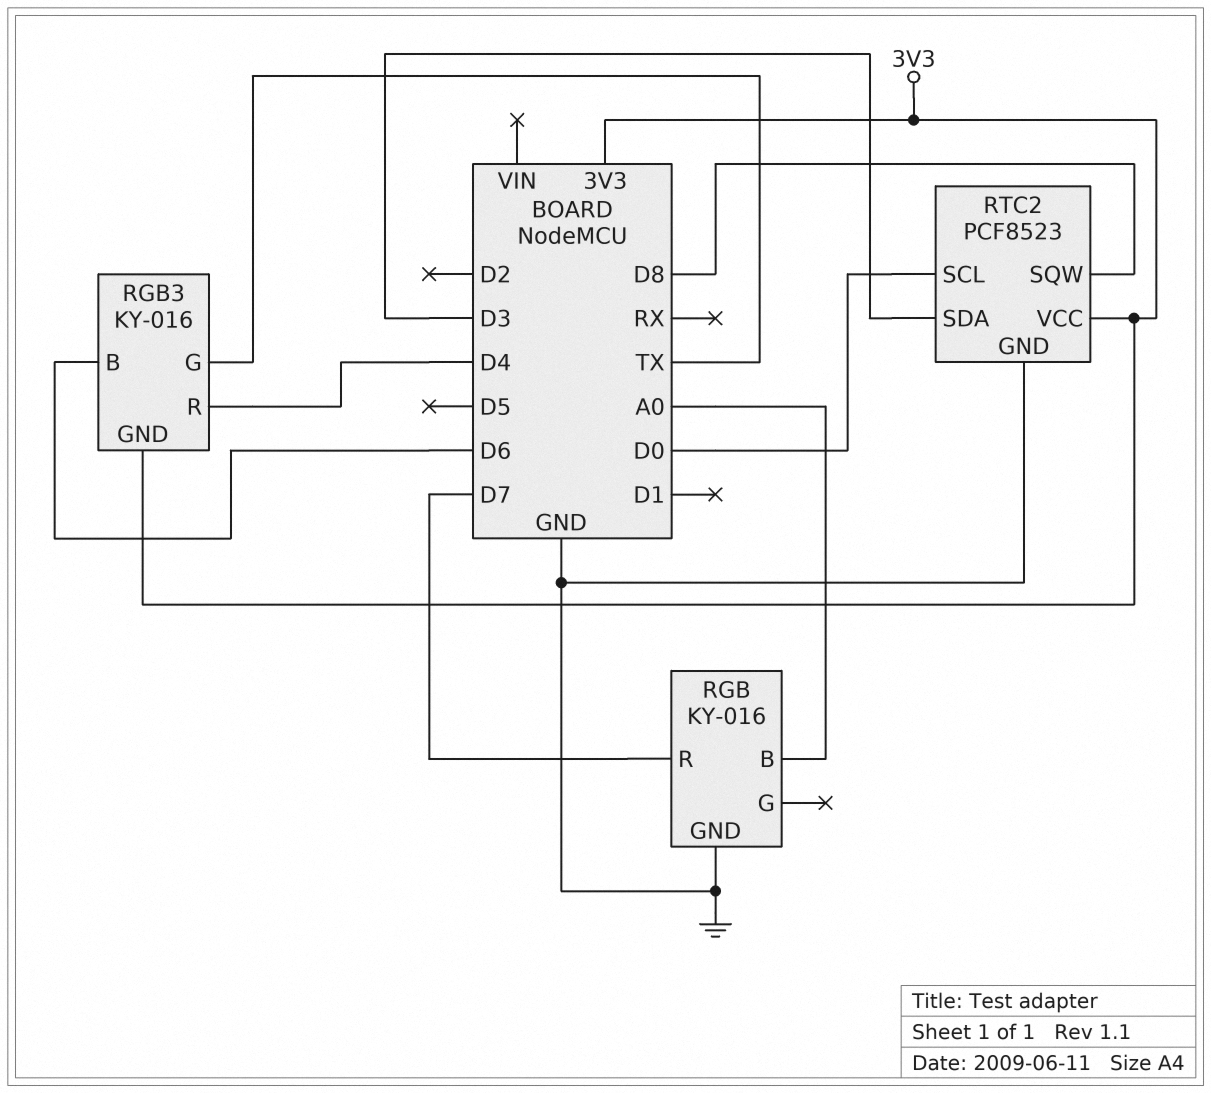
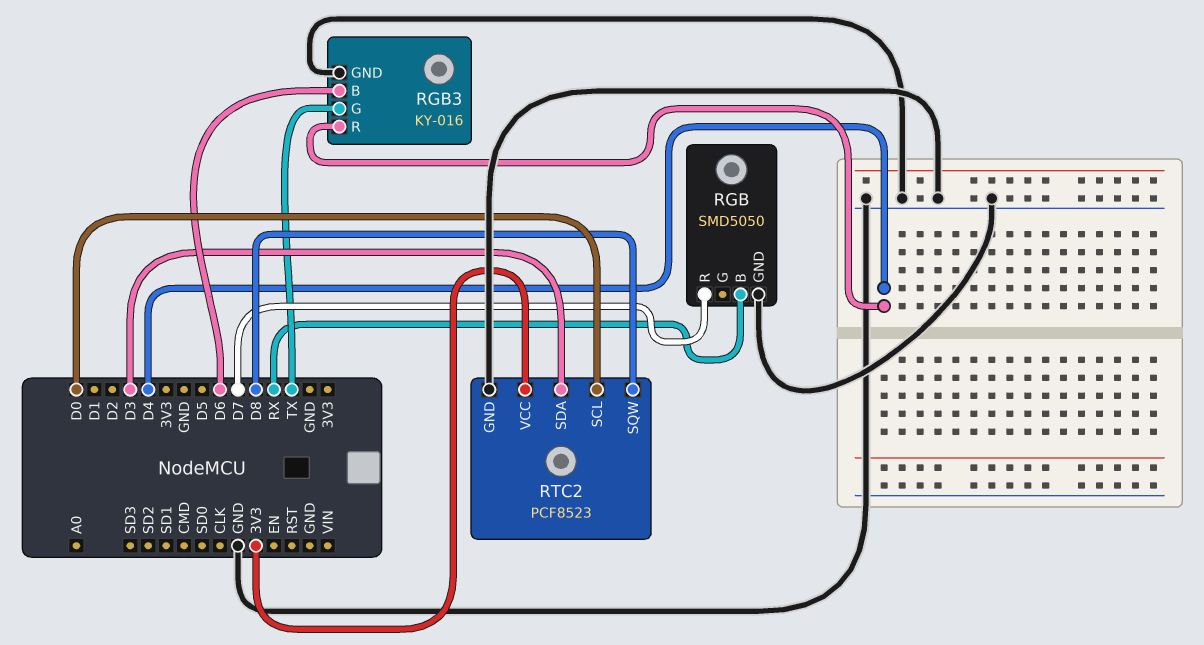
RGB: KY-016 -> SMD5050
RGB pin B: A0 -> RX
RGB3 pin GND: 3V3 -> GND

